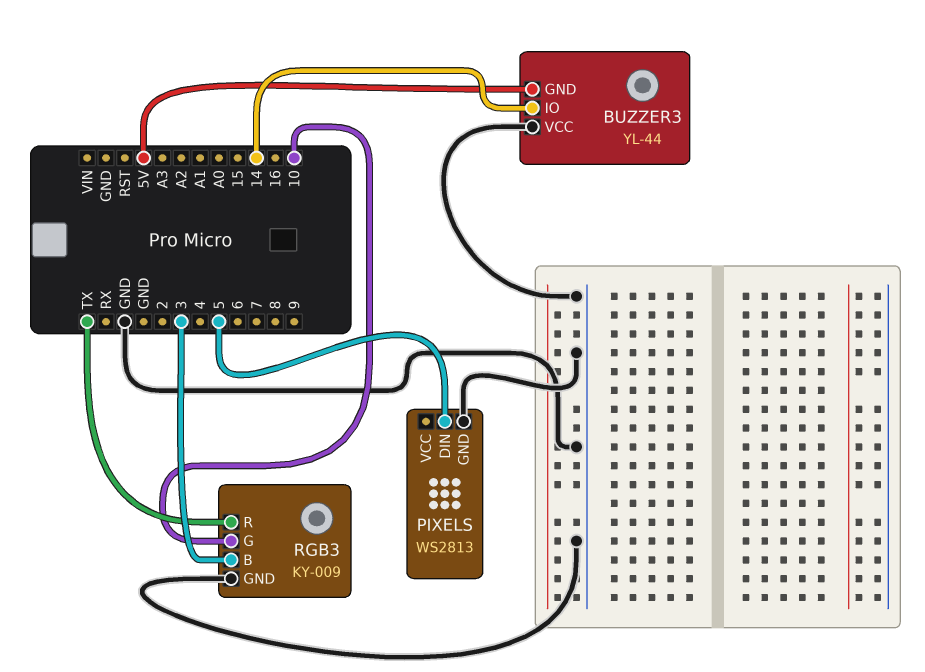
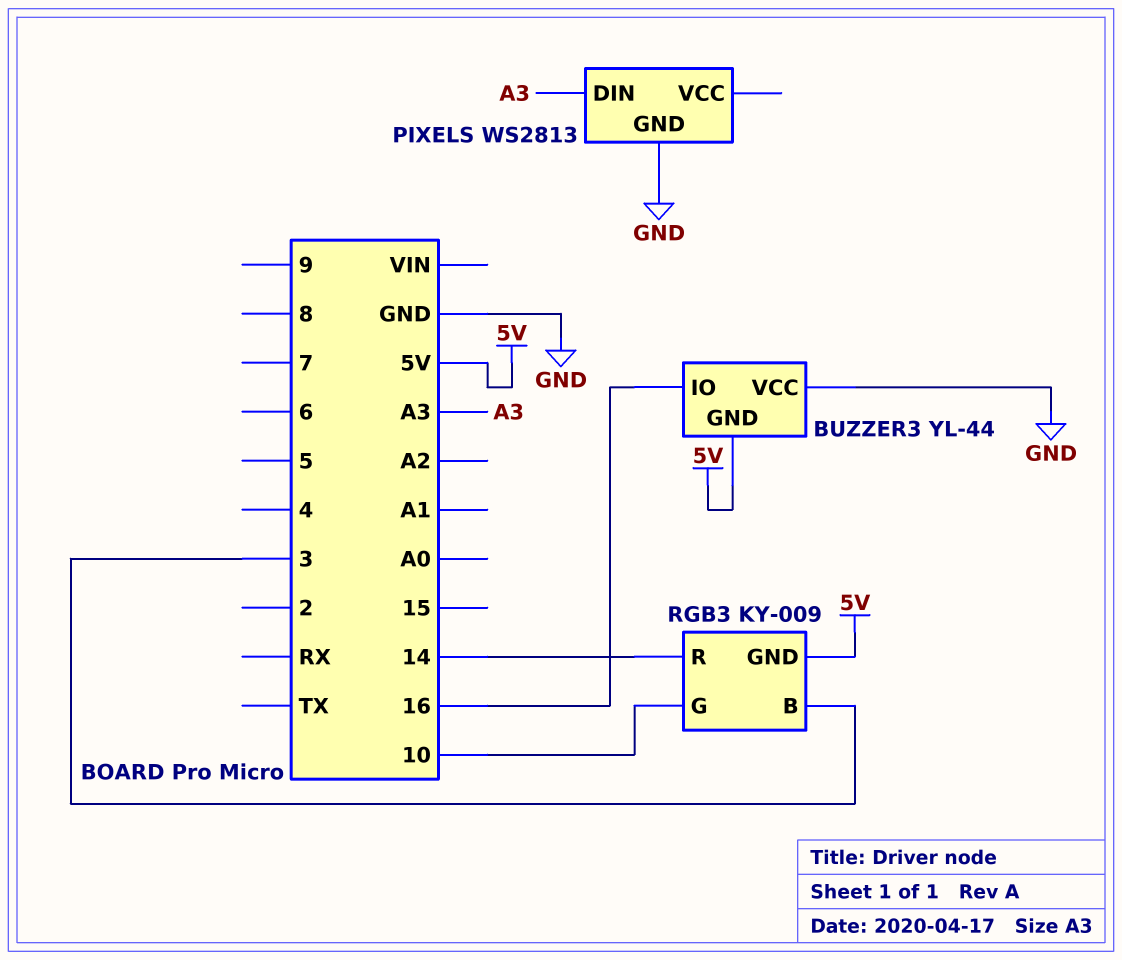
BUZZER3 pin IO: 14 -> 16
PIXELS pin DIN: 5 -> A3
RGB3 pin GND: GND -> 5V
RGB3 pin R: TX -> 14

